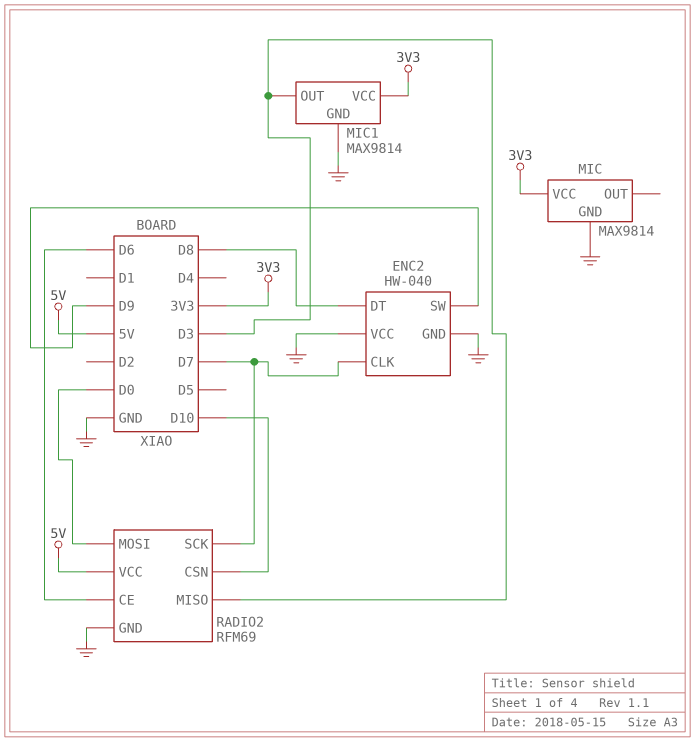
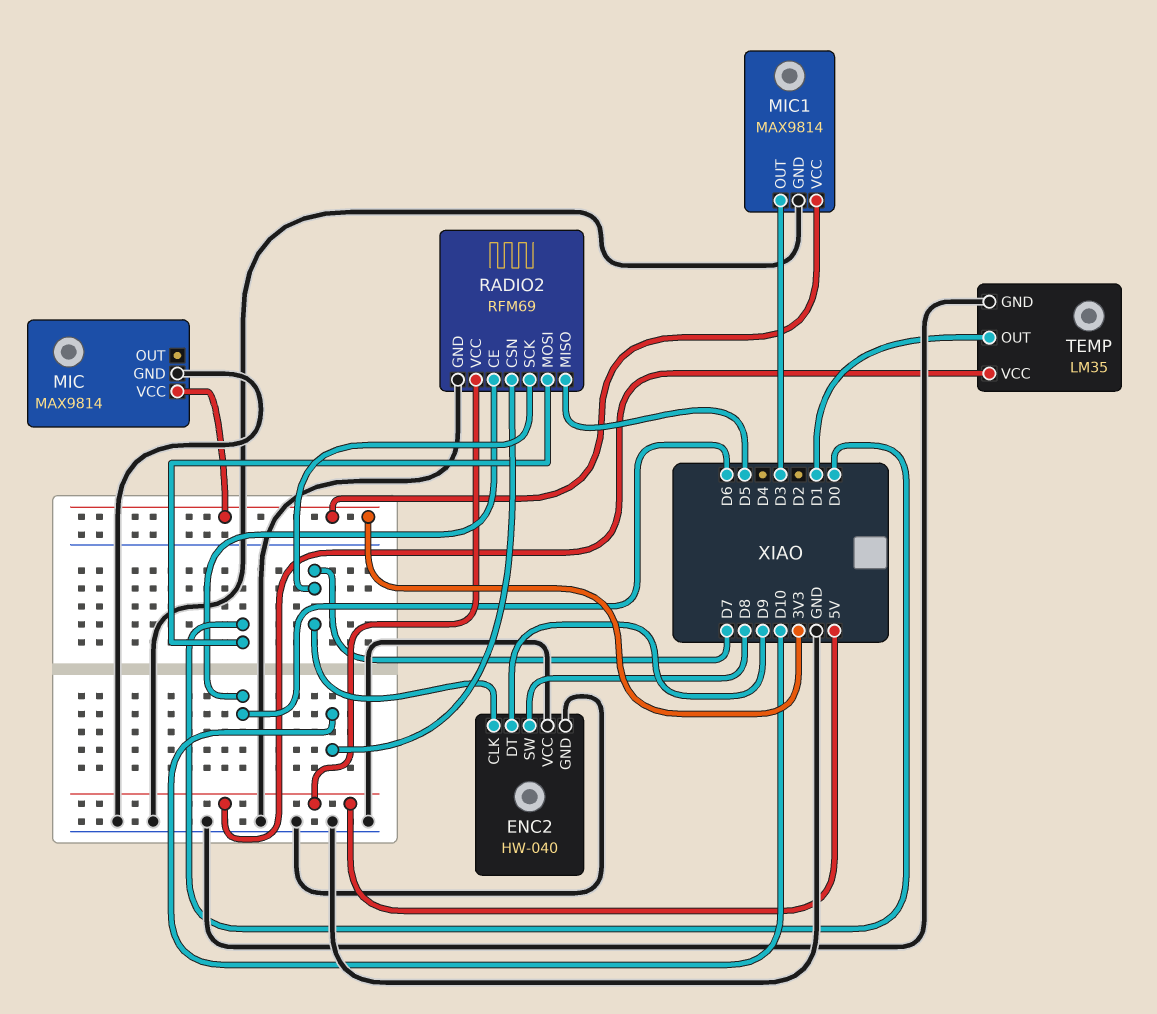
ENC2 pin DT: D8 -> D9
ENC2 pin SW: D9 -> D8
RADIO2 pin MISO: D3 -> D5
TEMP: none -> LM35
TEMP pin GND: none -> GND
TEMP pin OUT: none -> D1
TEMP pin VCC: none -> 5V

